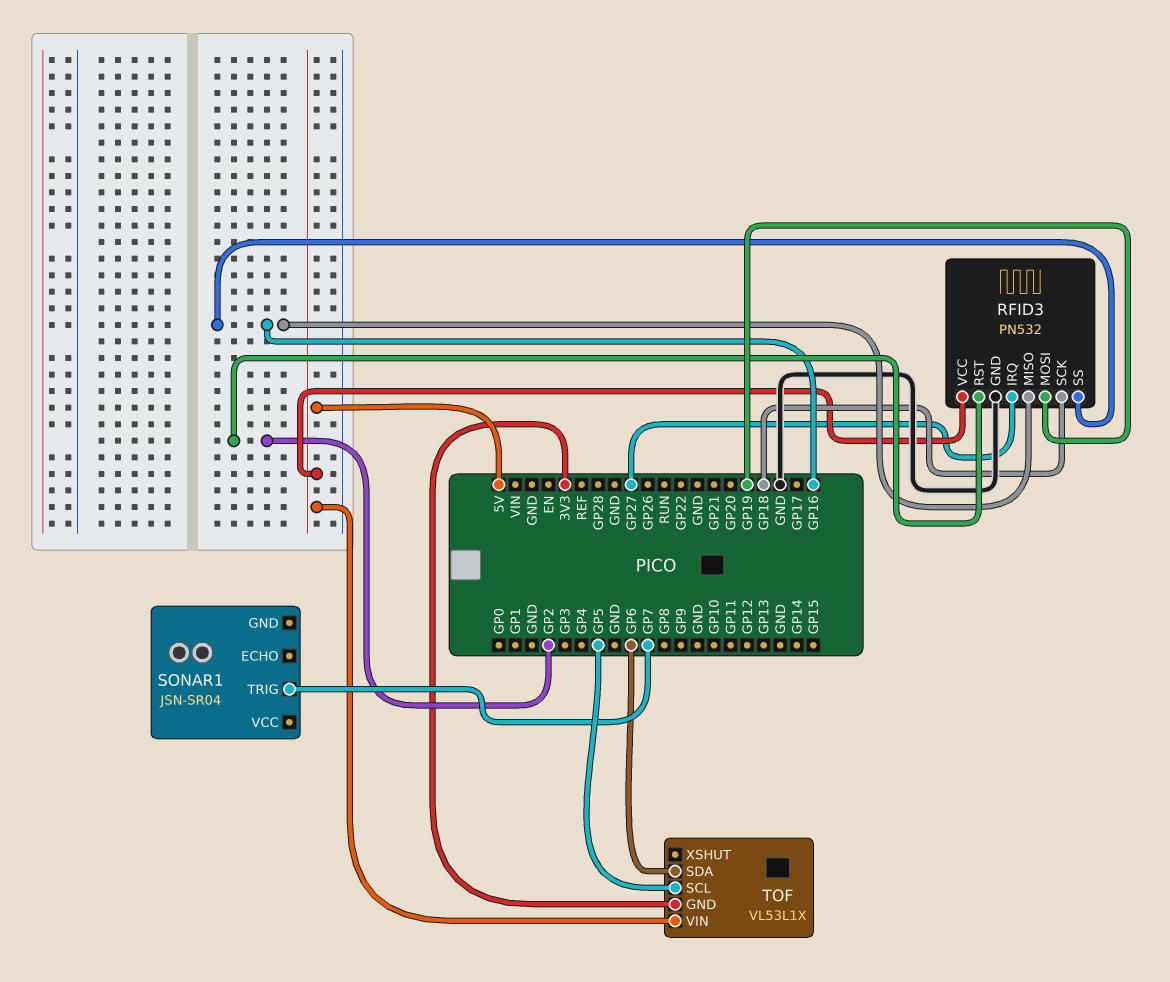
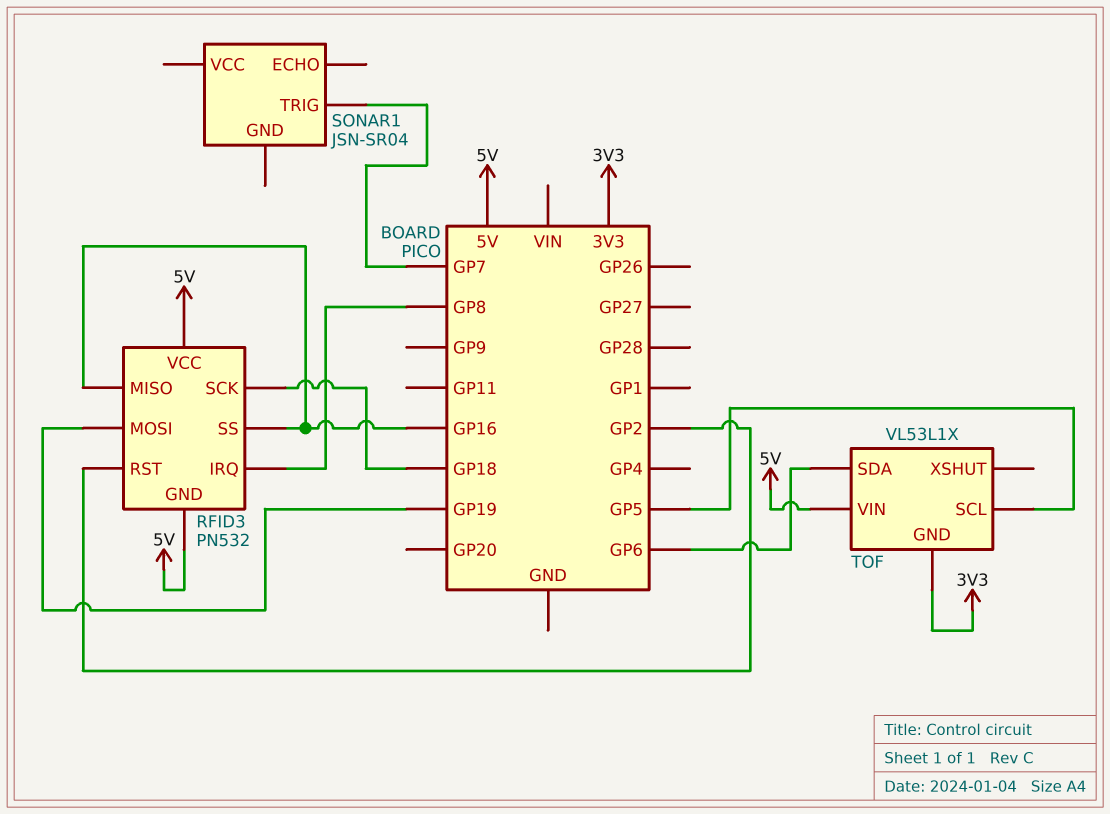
RFID3 pin GND: GND -> 5V
RFID3 pin IRQ: GP27 -> GP8

